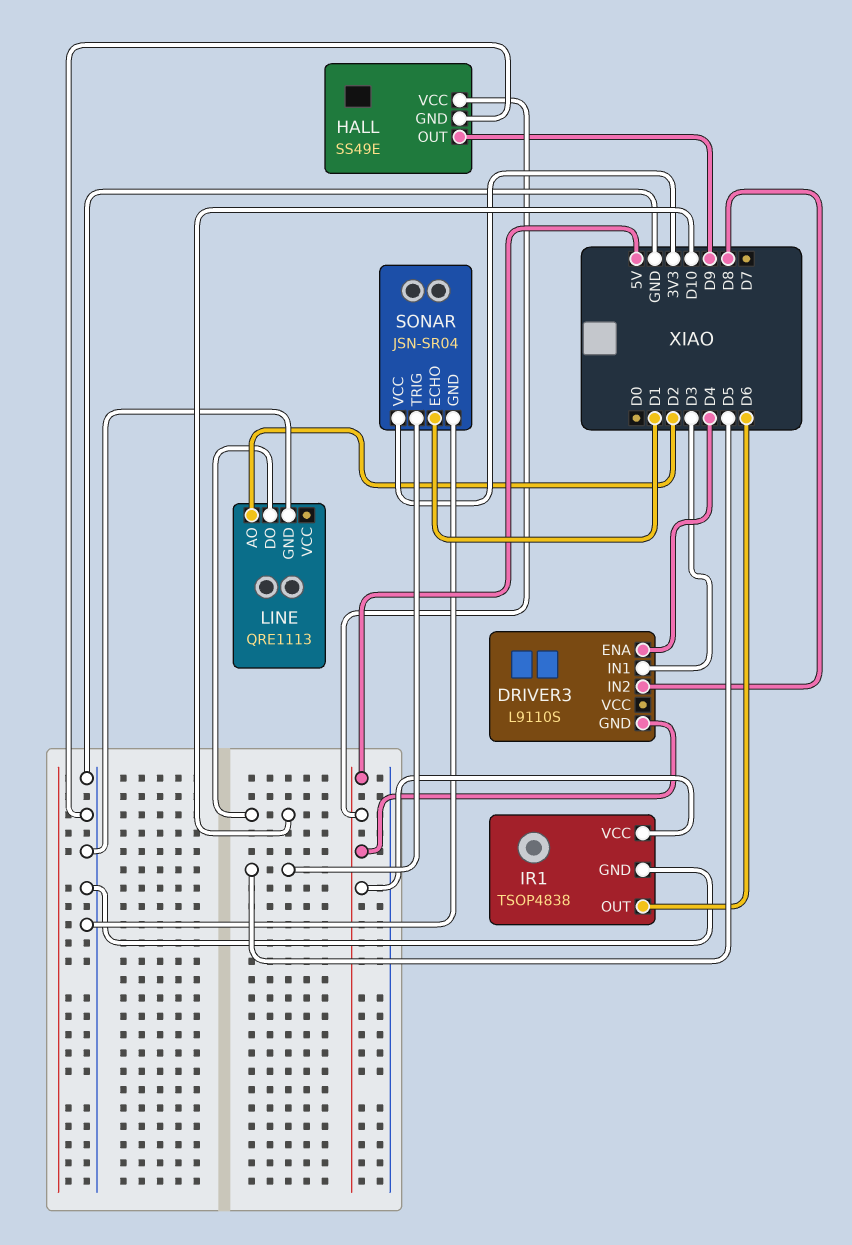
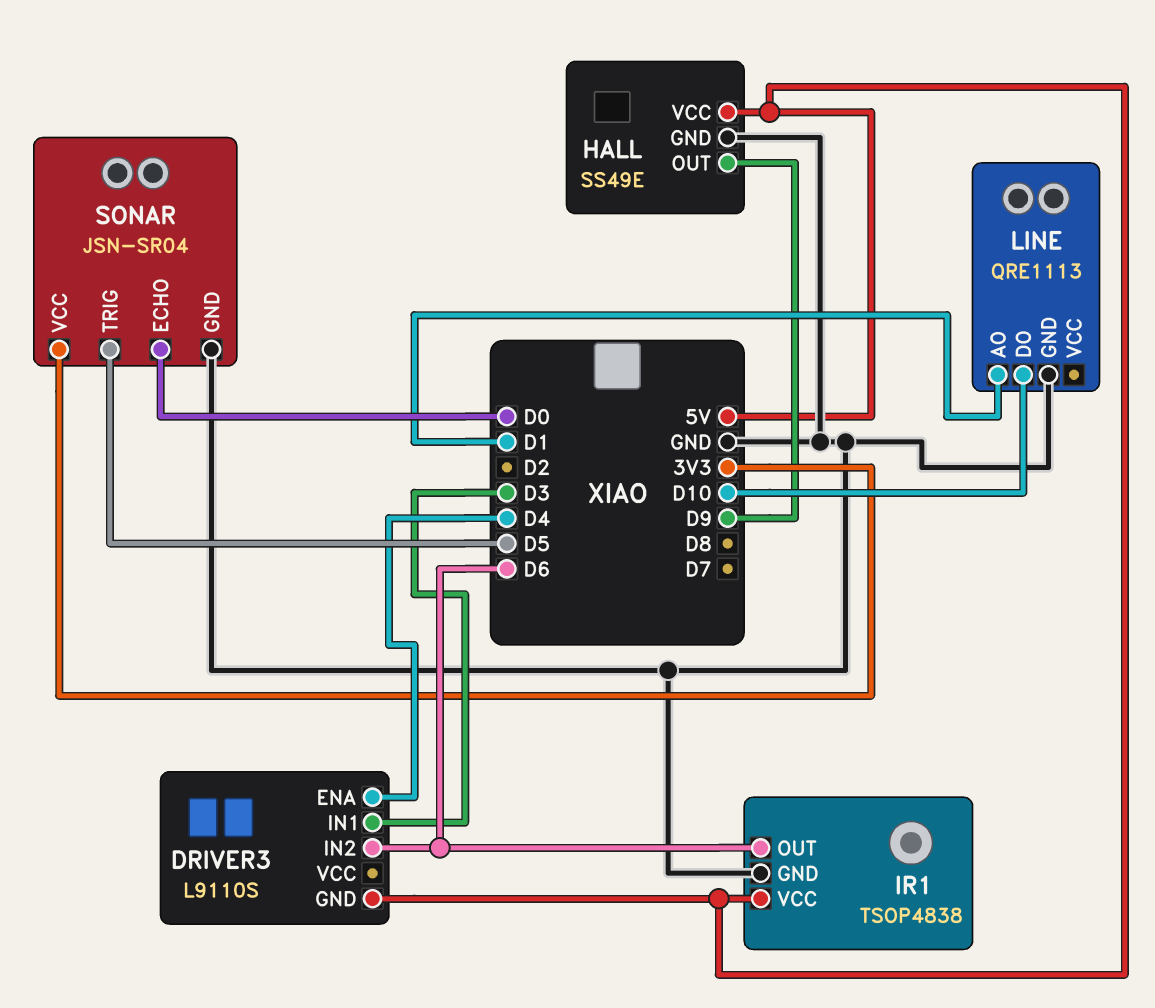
DRIVER3 pin IN2: D8 -> D6
LINE pin AO: D2 -> D1
SONAR pin ECHO: D1 -> D0

